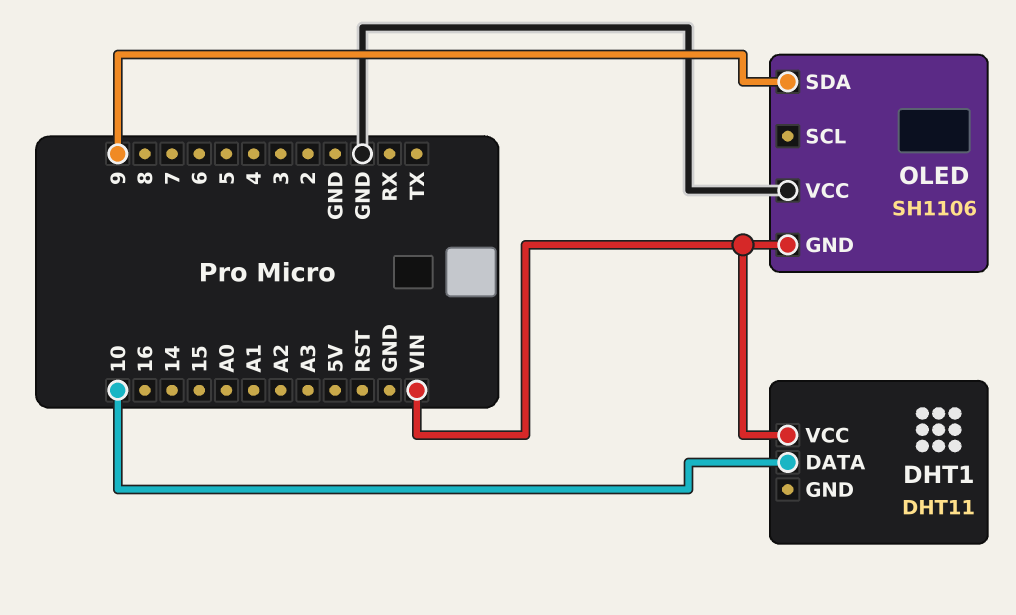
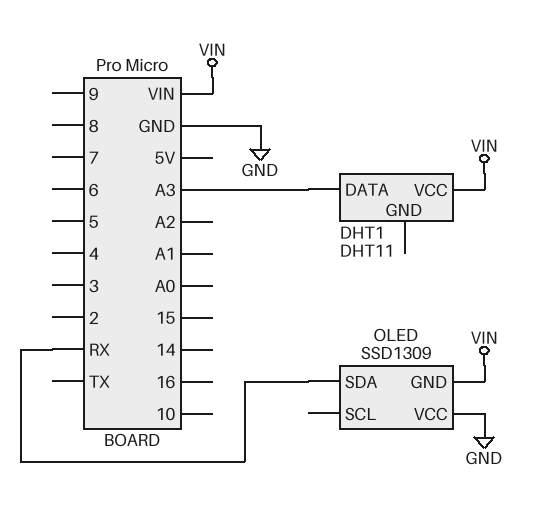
DHT1 pin DATA: 10 -> A3
OLED: SH1106 -> SSD1309
OLED pin SDA: 9 -> RX

